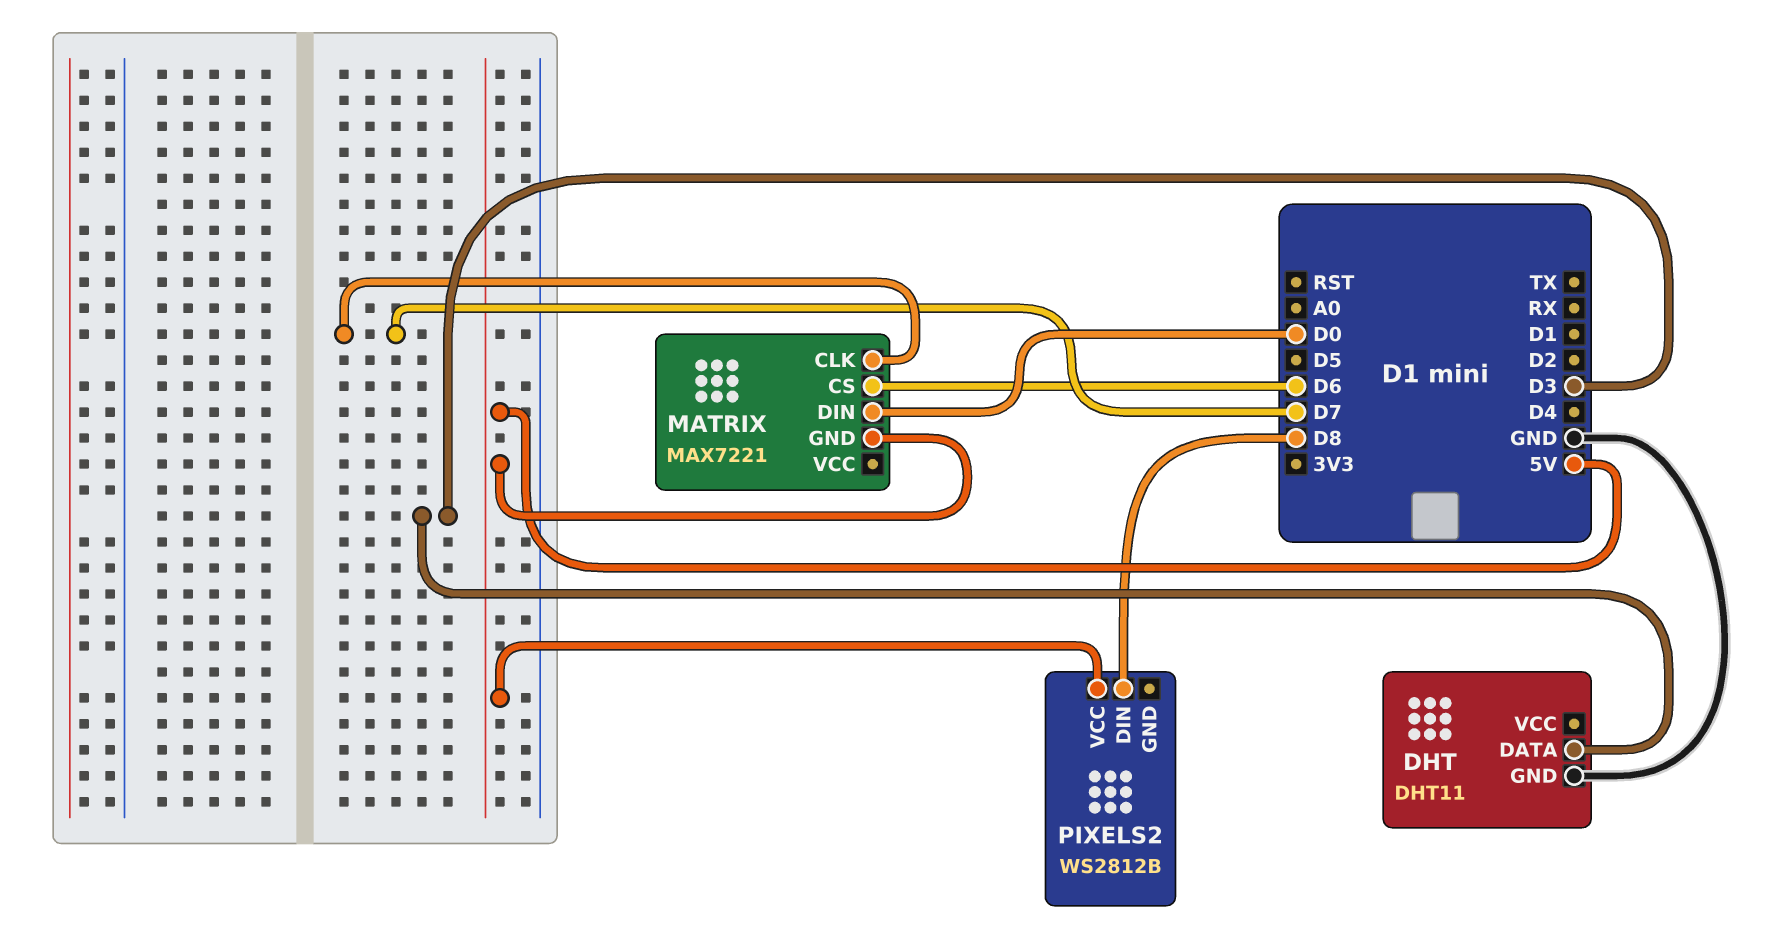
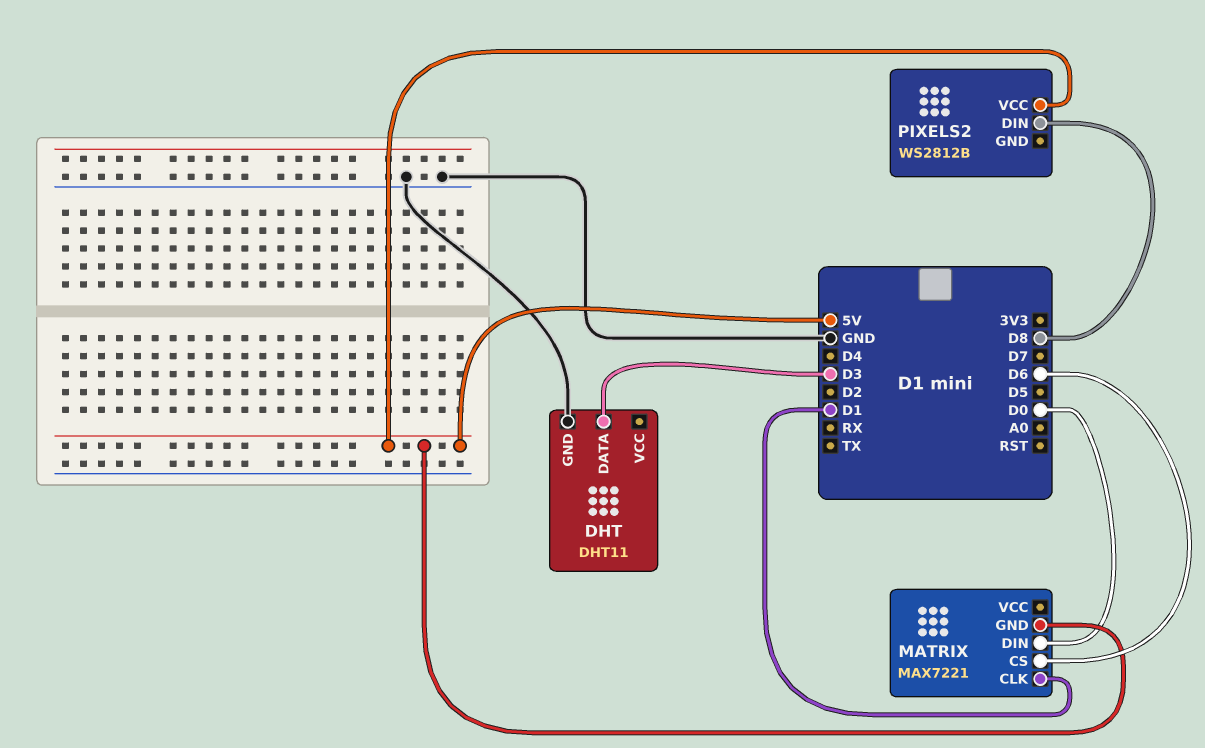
MATRIX pin CLK: D7 -> D1

